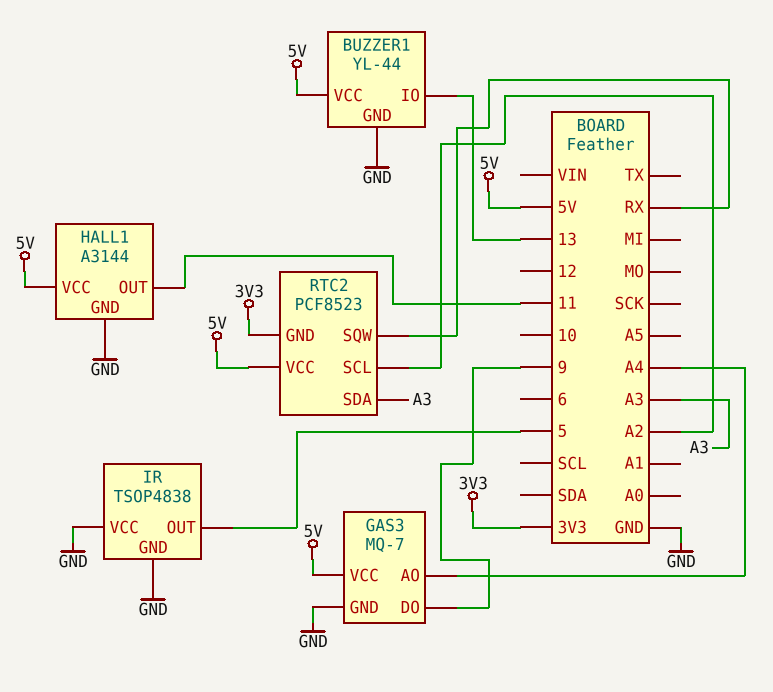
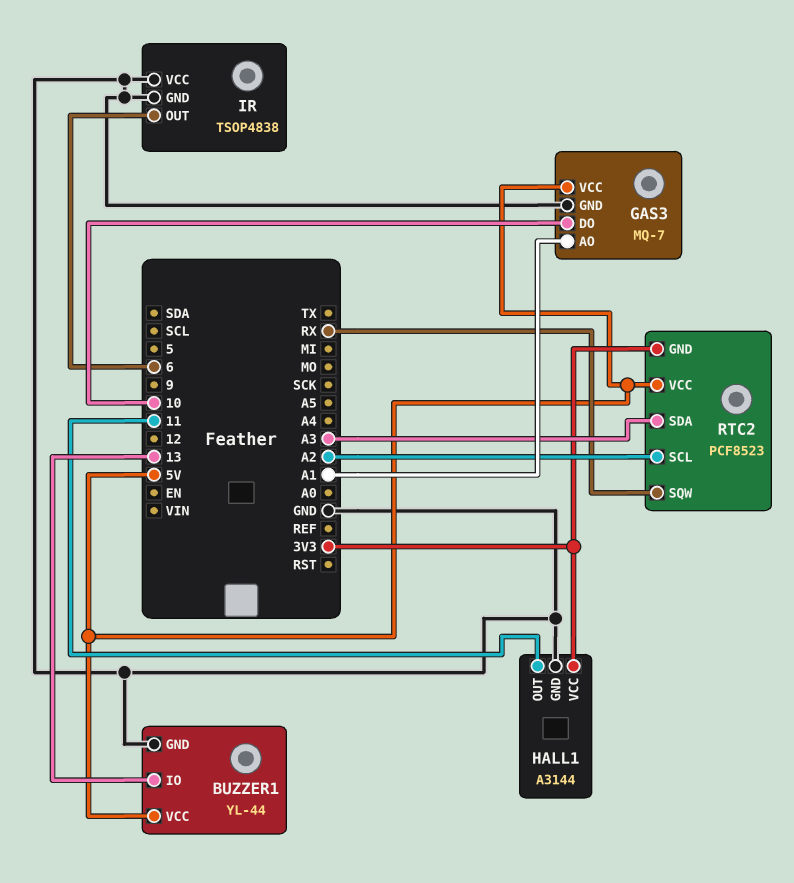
GAS3 pin AO: A4 -> A1
GAS3 pin DO: 9 -> 10
HALL1 pin VCC: 5V -> 3V3
IR pin OUT: 5 -> 6

